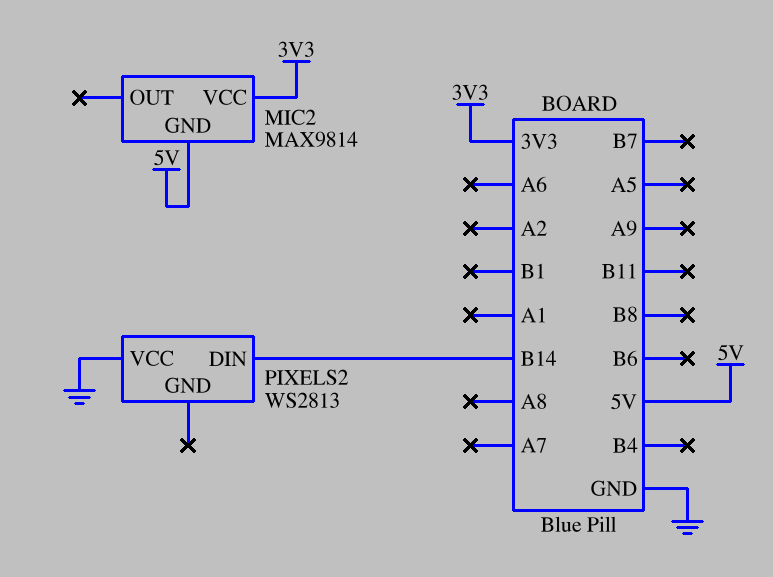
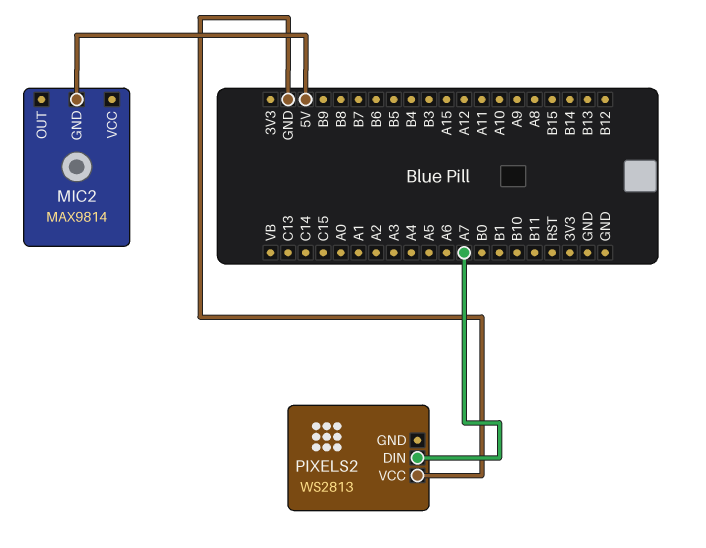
MIC2 pin VCC: 3V3 -> none
PIXELS2 pin DIN: B14 -> A7

